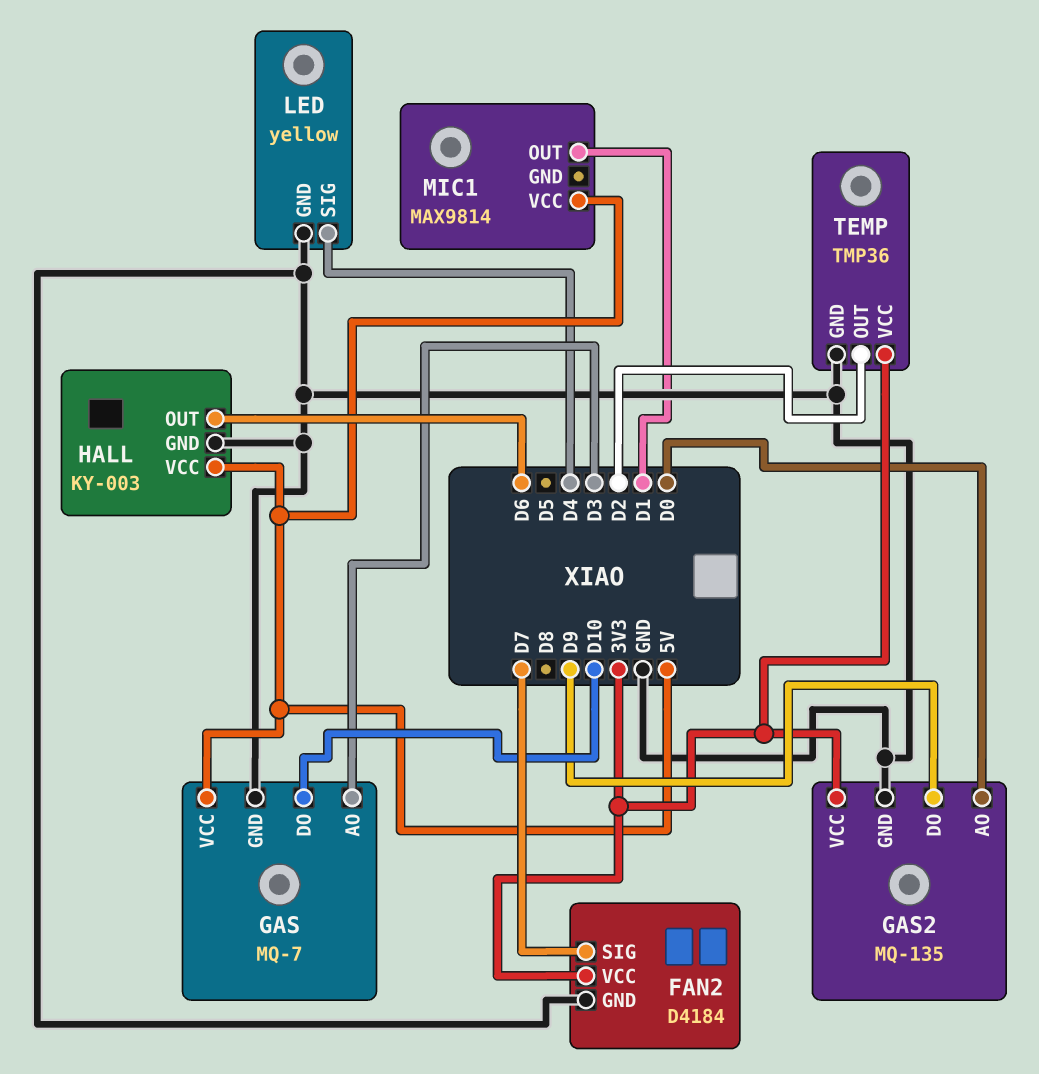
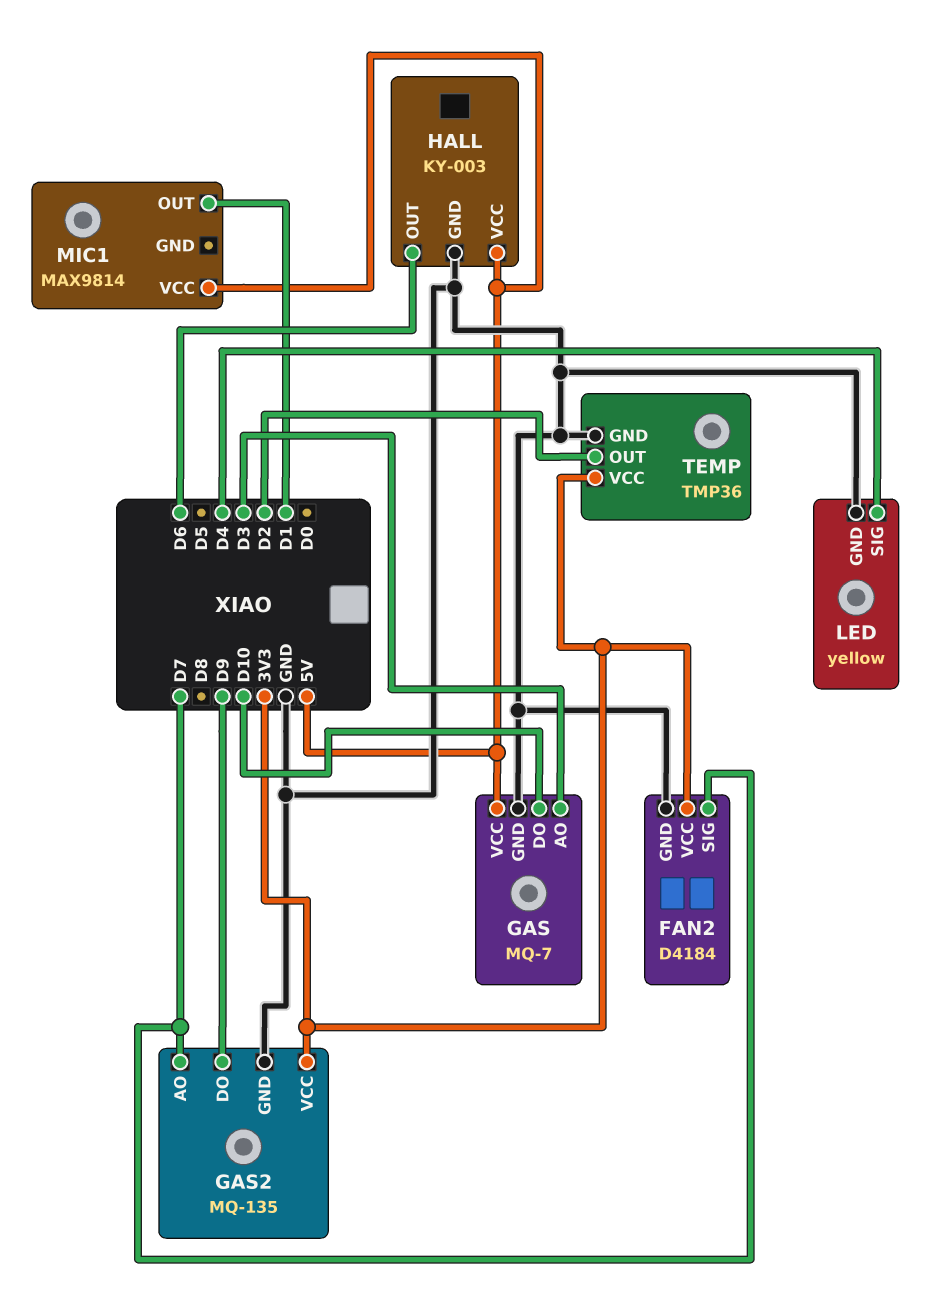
GAS2 pin AO: D0 -> D7

